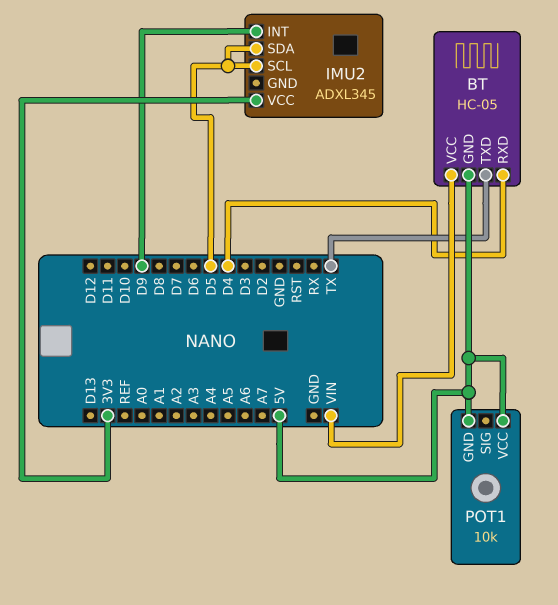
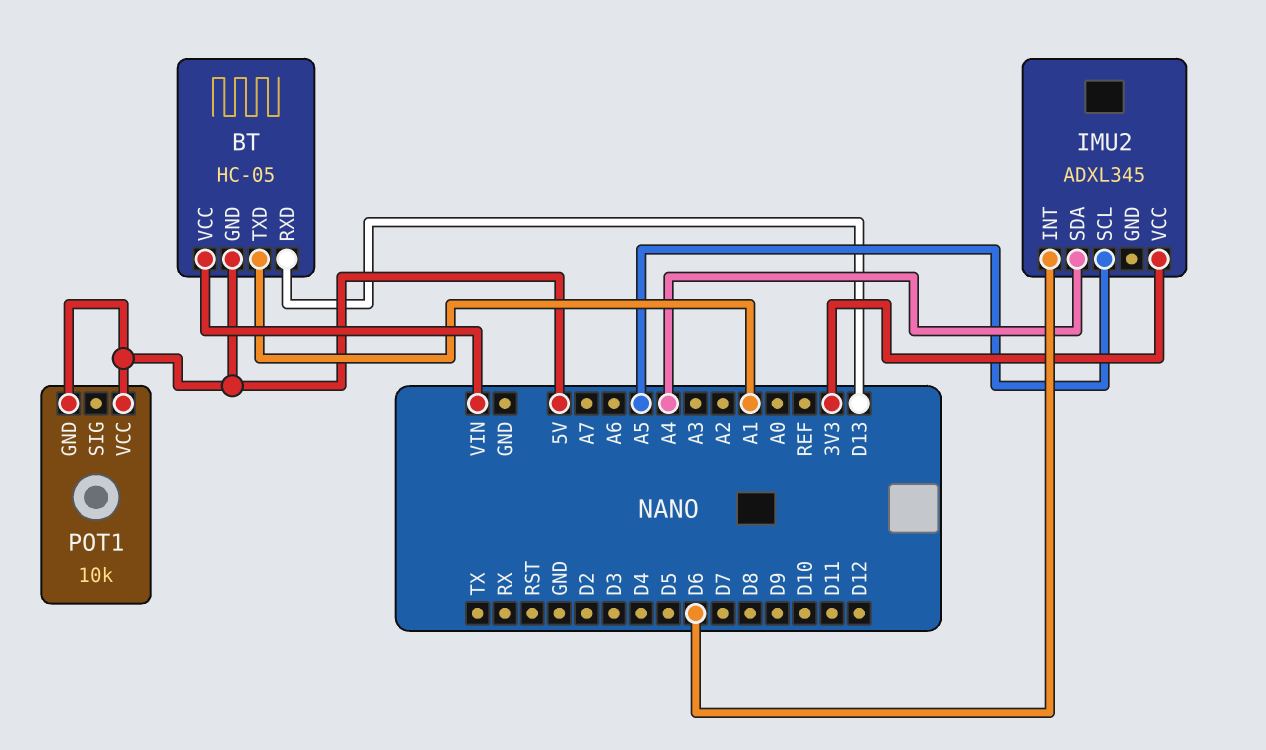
BT pin RXD: D4 -> D13
BT pin TXD: TX -> A1
IMU2 pin INT: D9 -> D6
IMU2 pin SCL: D5 -> A5
IMU2 pin SDA: D5 -> A4

